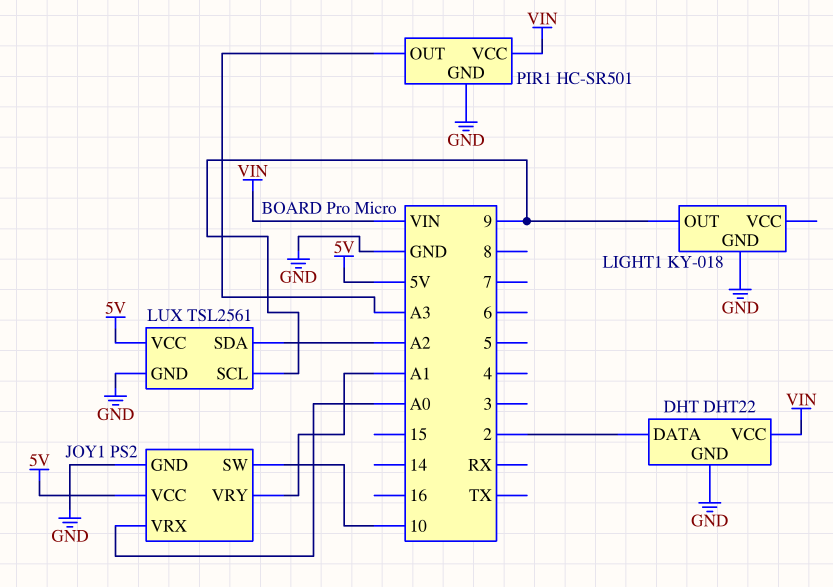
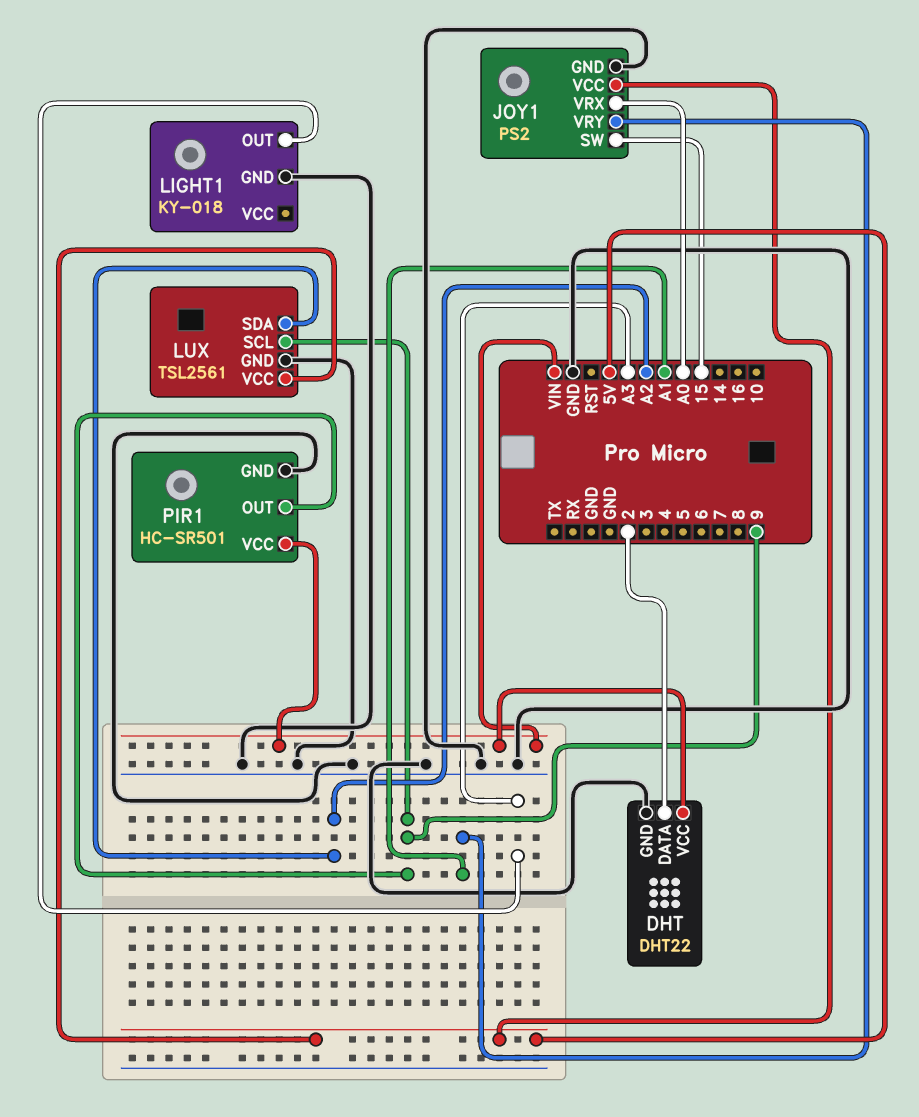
JOY1 pin SW: 10 -> 15
LIGHT1 pin OUT: 9 -> A3
PIR1 pin OUT: A3 -> 9

